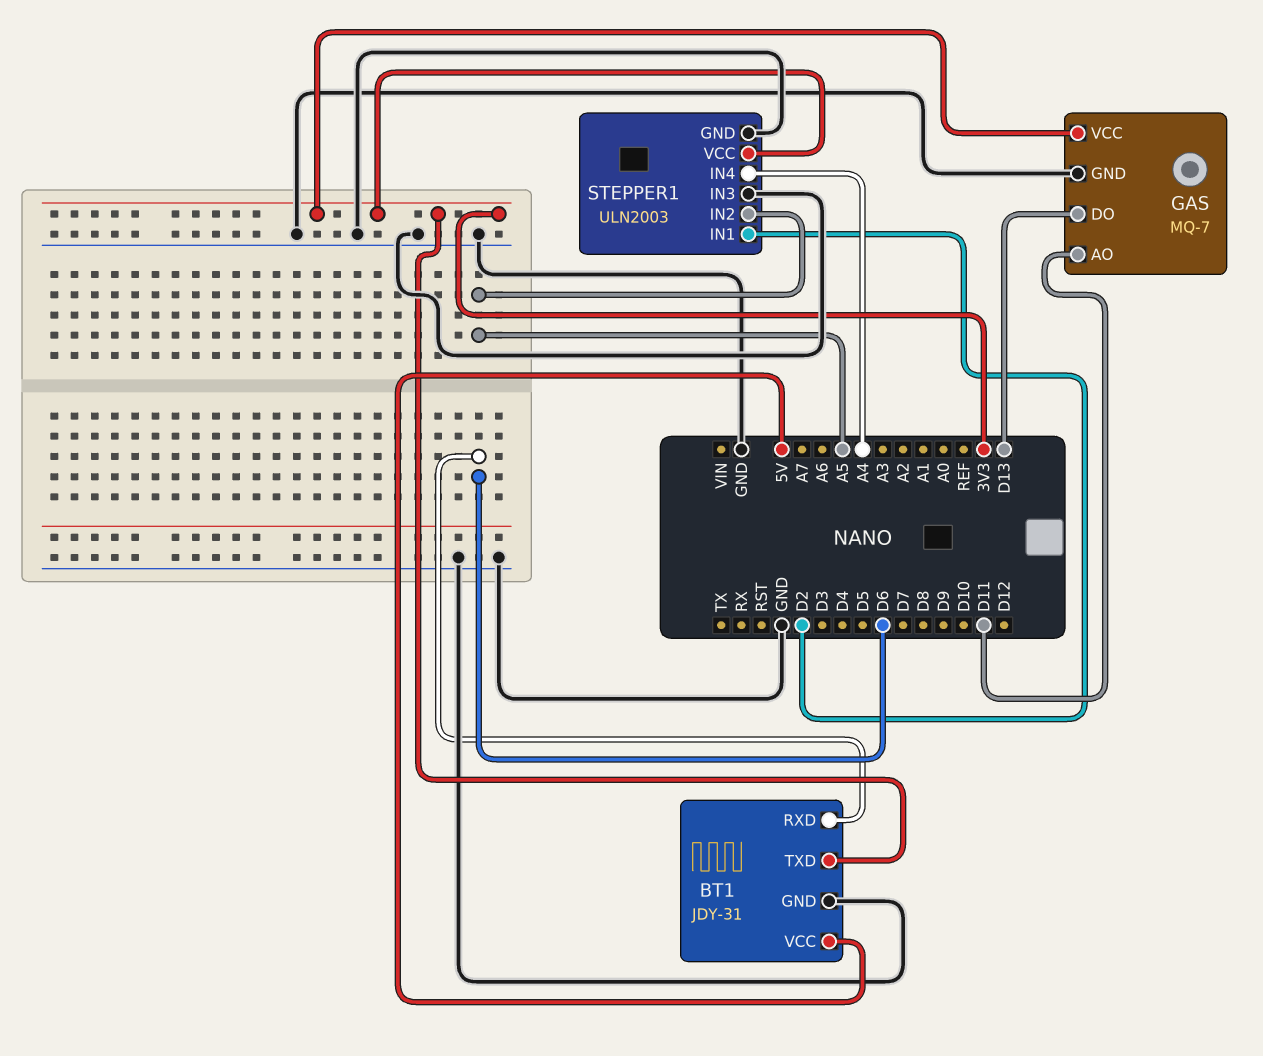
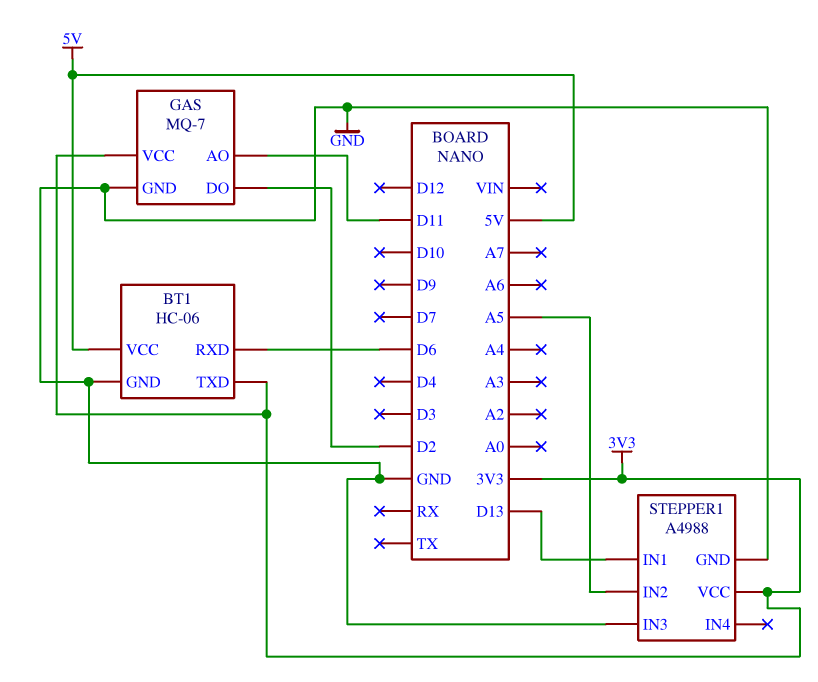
BT1: JDY-31 -> HC-06
GAS pin DO: D13 -> D2
STEPPER1: ULN2003 -> A4988
STEPPER1 pin IN1: D2 -> D13
STEPPER1 pin IN4: A4 -> none

